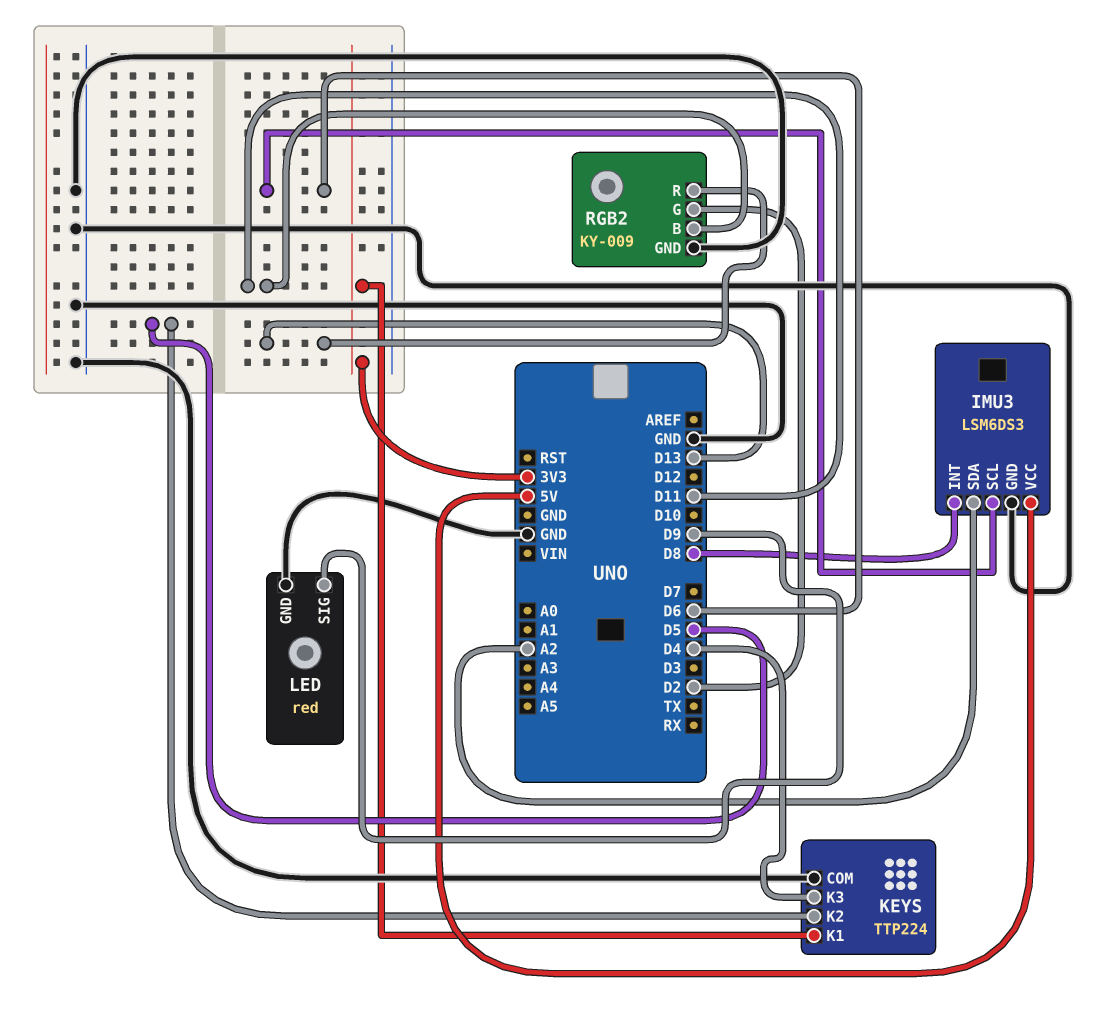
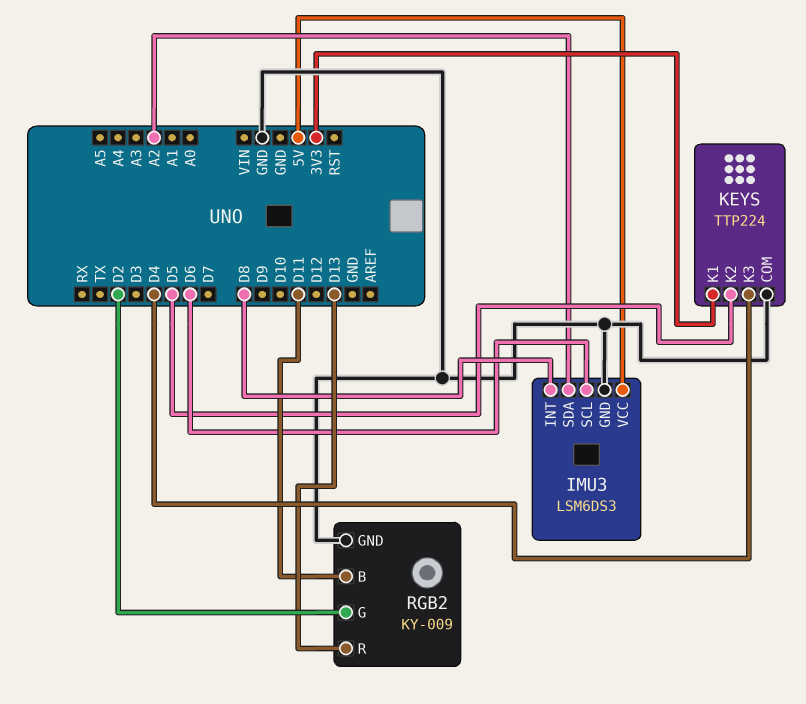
LED: red -> none
LED pin GND: GND -> none
LED pin SIG: D9 -> none

